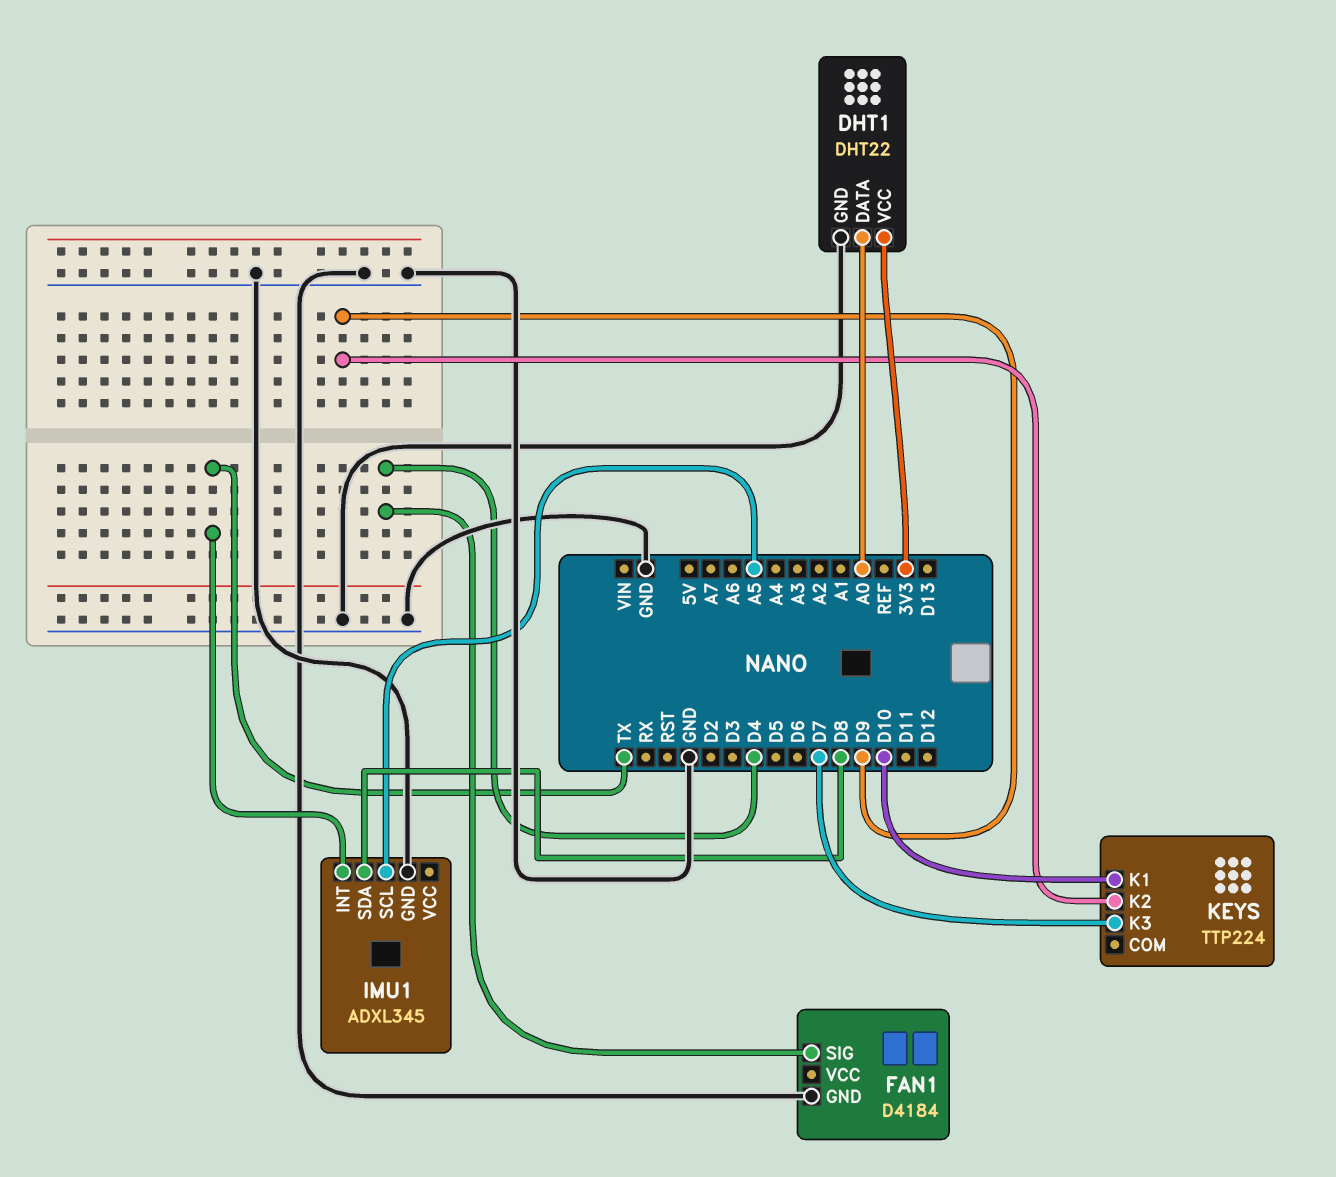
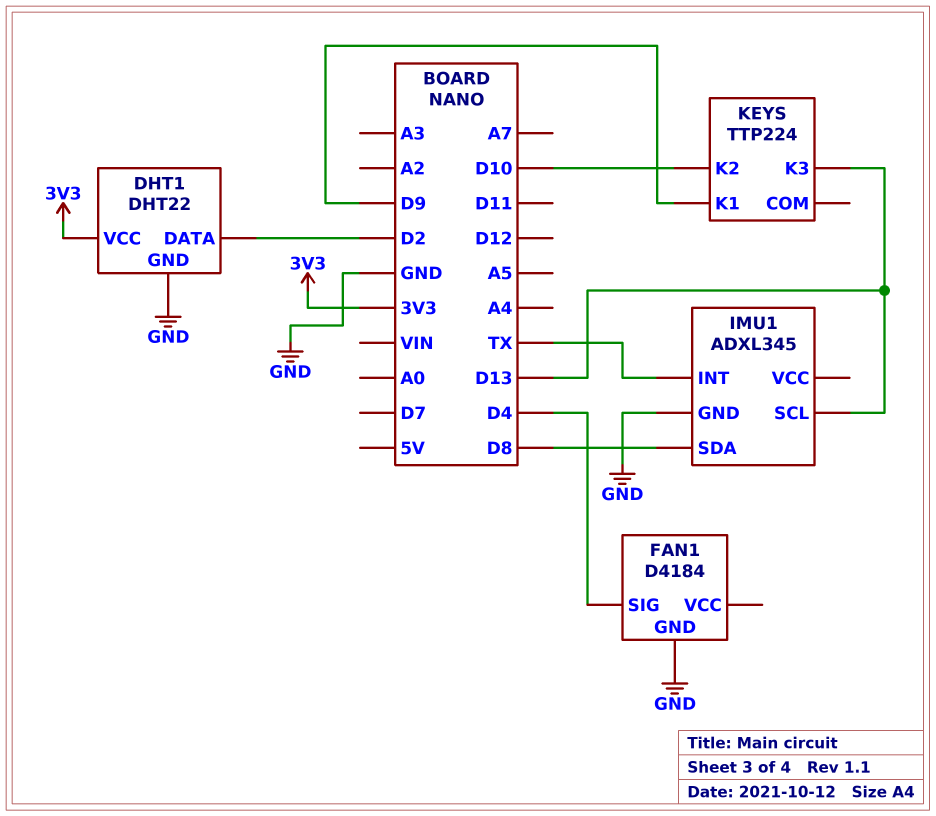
DHT1 pin DATA: A0 -> D2
IMU1 pin SCL: A5 -> D13
KEYS pin K1: D10 -> D9
KEYS pin K2: D9 -> D10
KEYS pin K3: D7 -> D13

